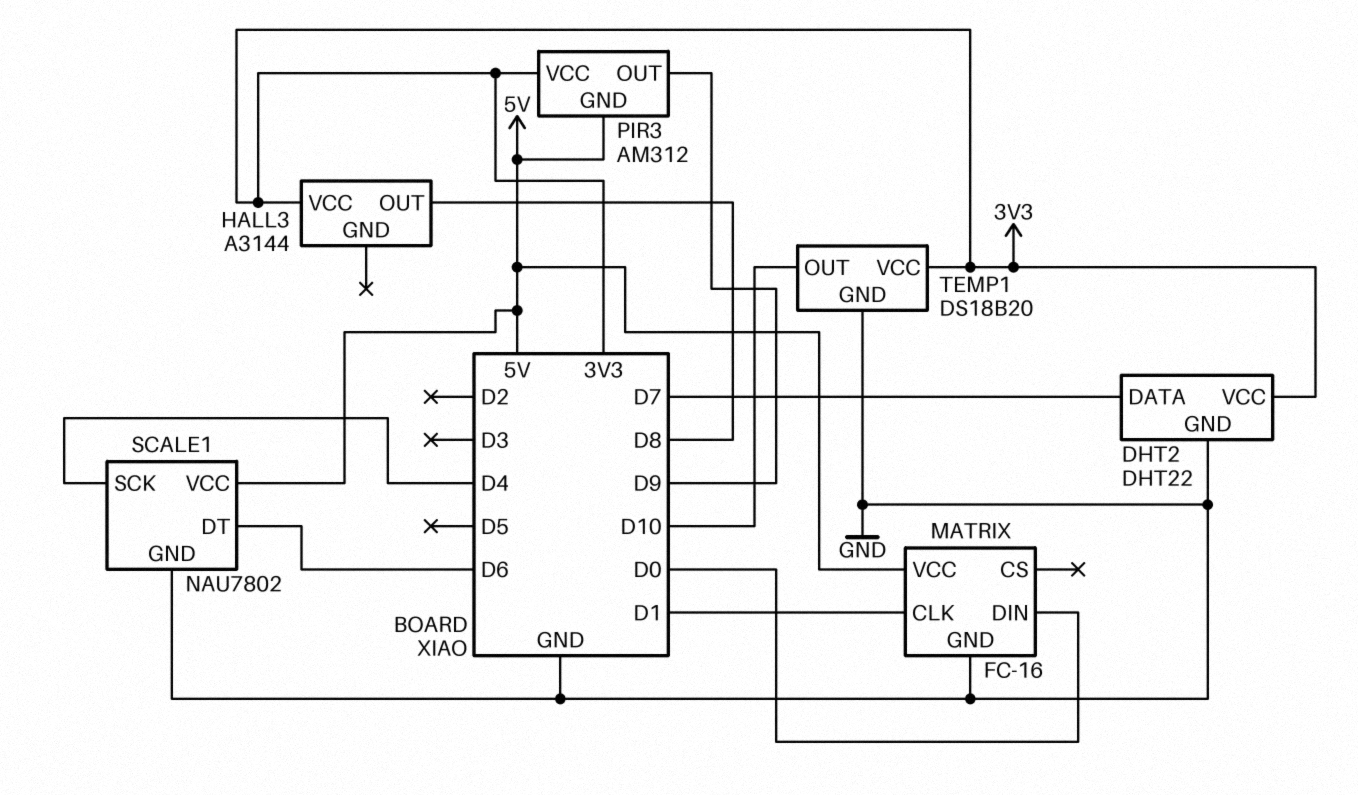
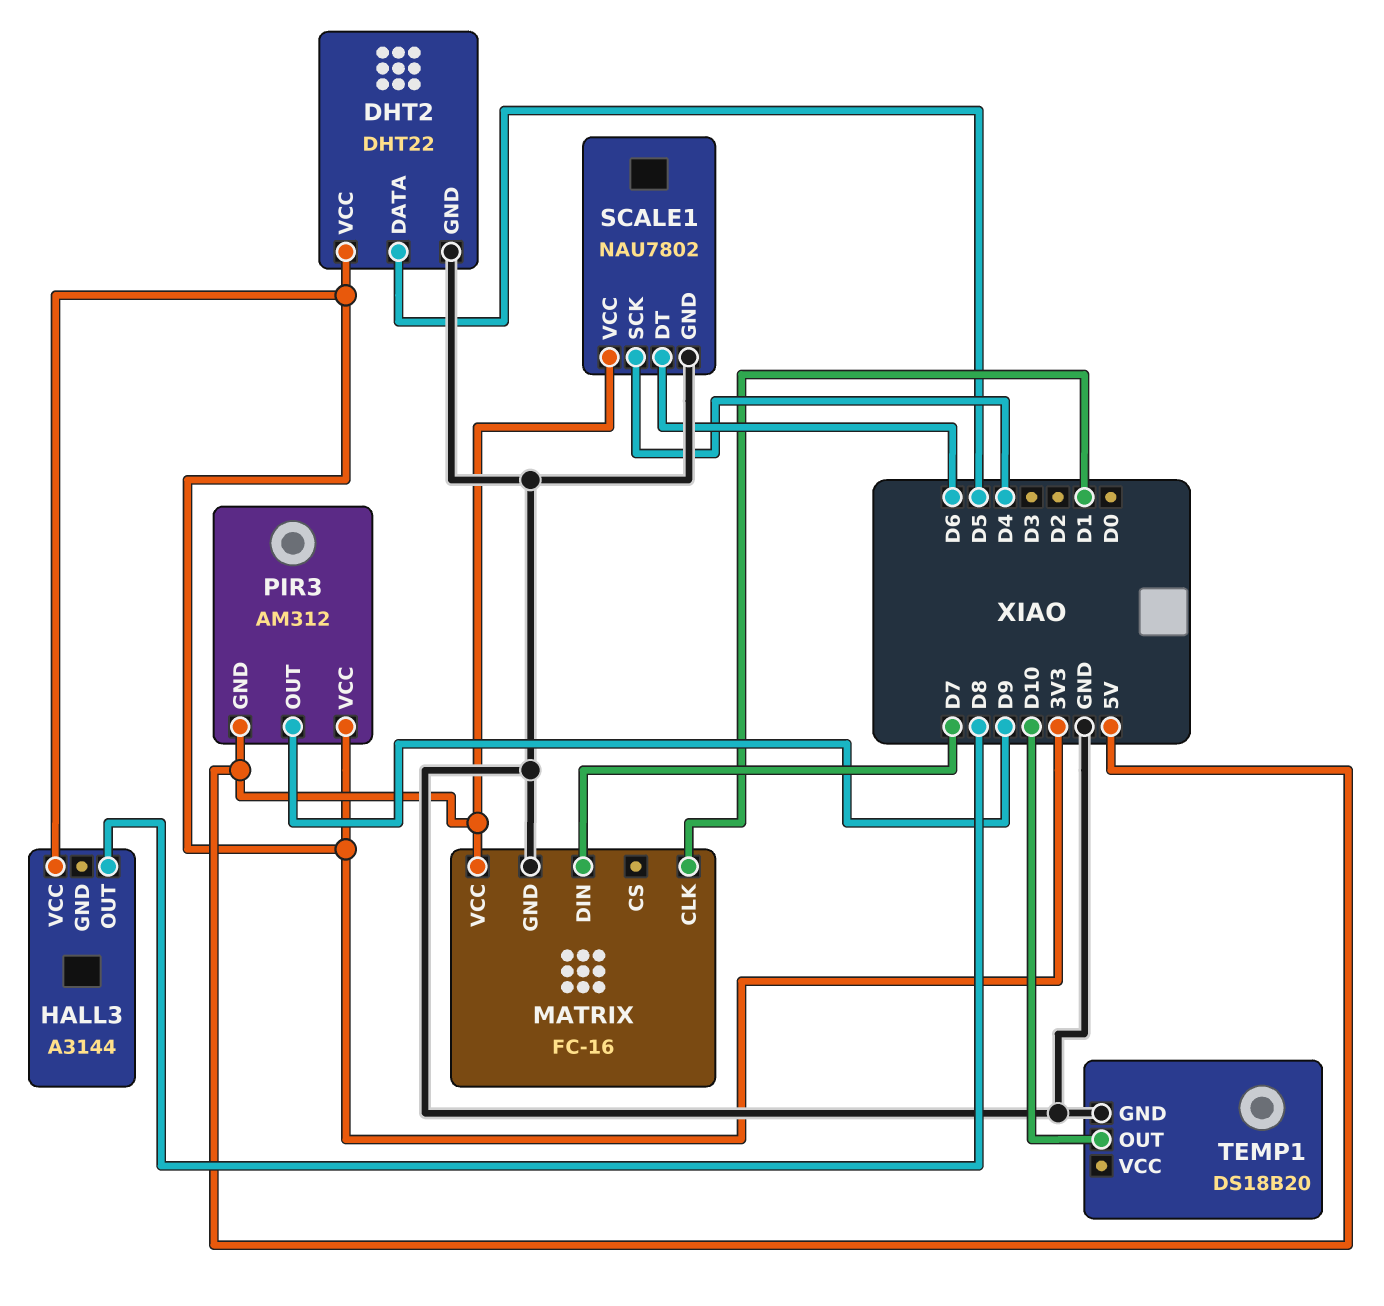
DHT2 pin DATA: D7 -> D5
MATRIX pin DIN: D0 -> D7
TEMP1 pin VCC: 3V3 -> none

